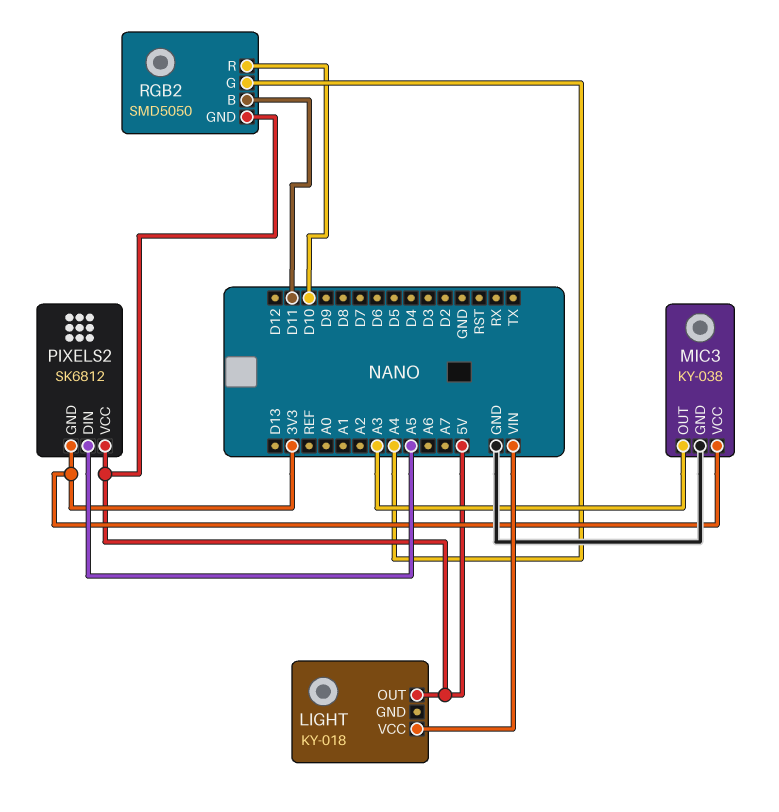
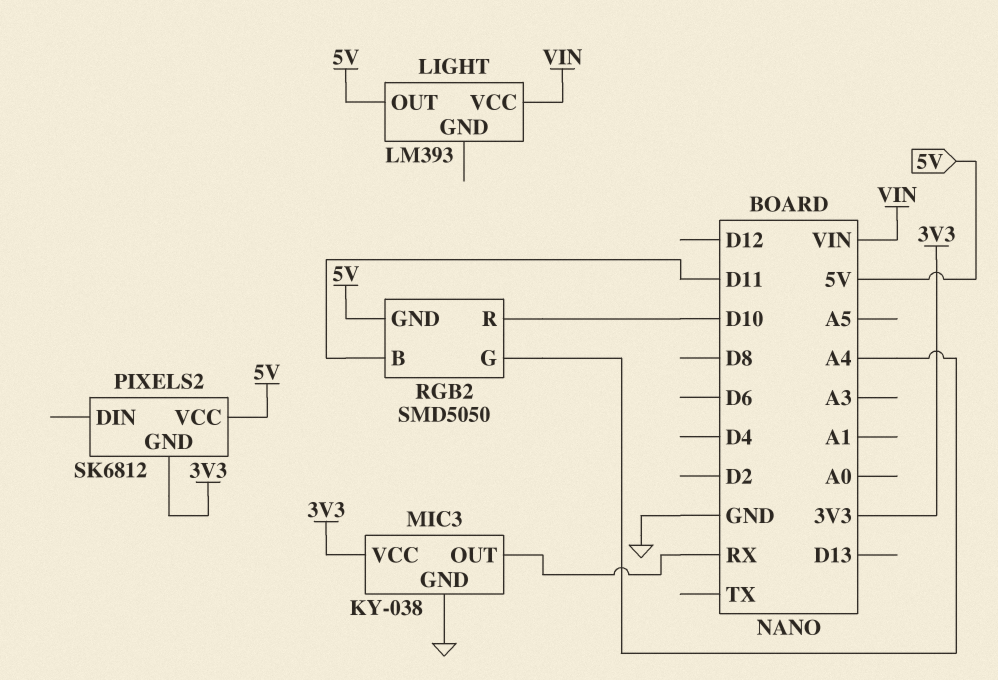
LIGHT: KY-018 -> LM393
MIC3 pin OUT: A3 -> RX
PIXELS2 pin DIN: A5 -> none

